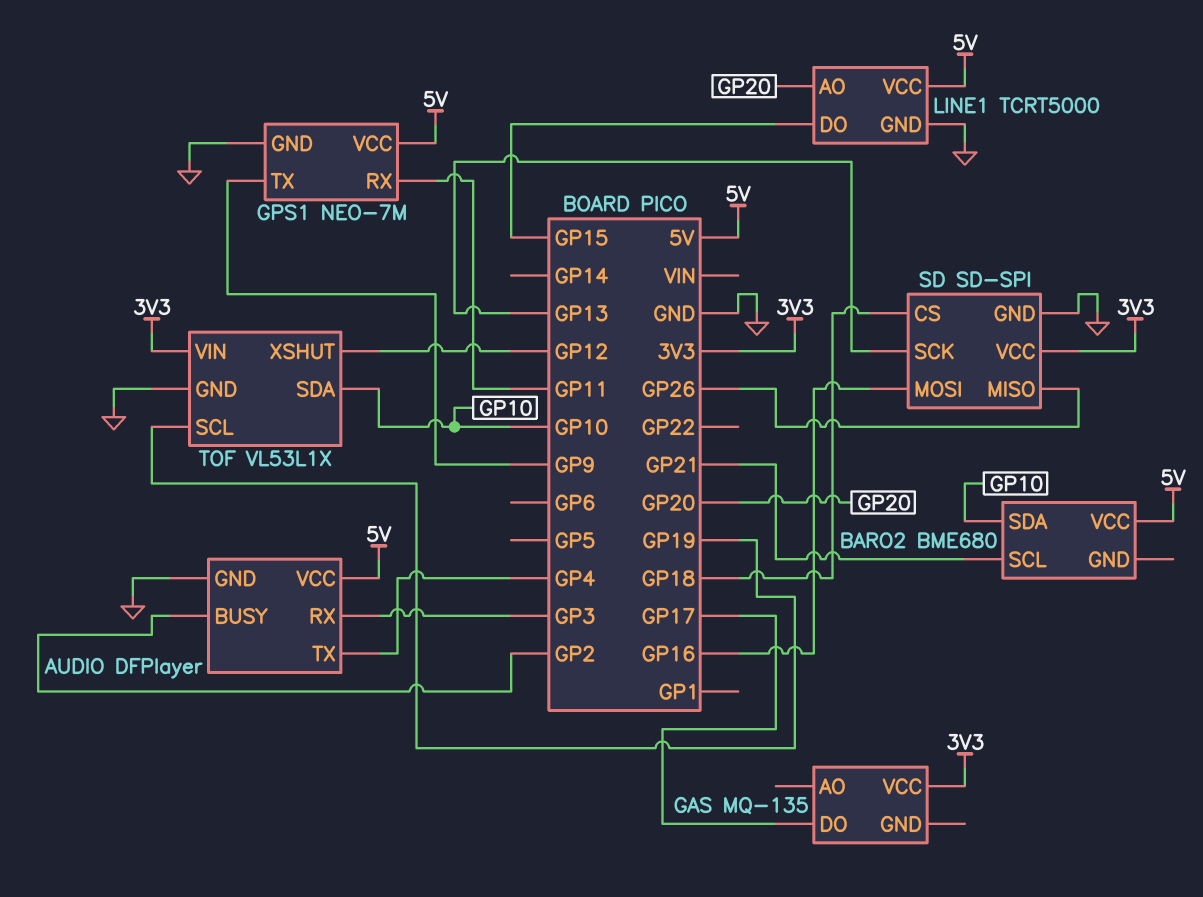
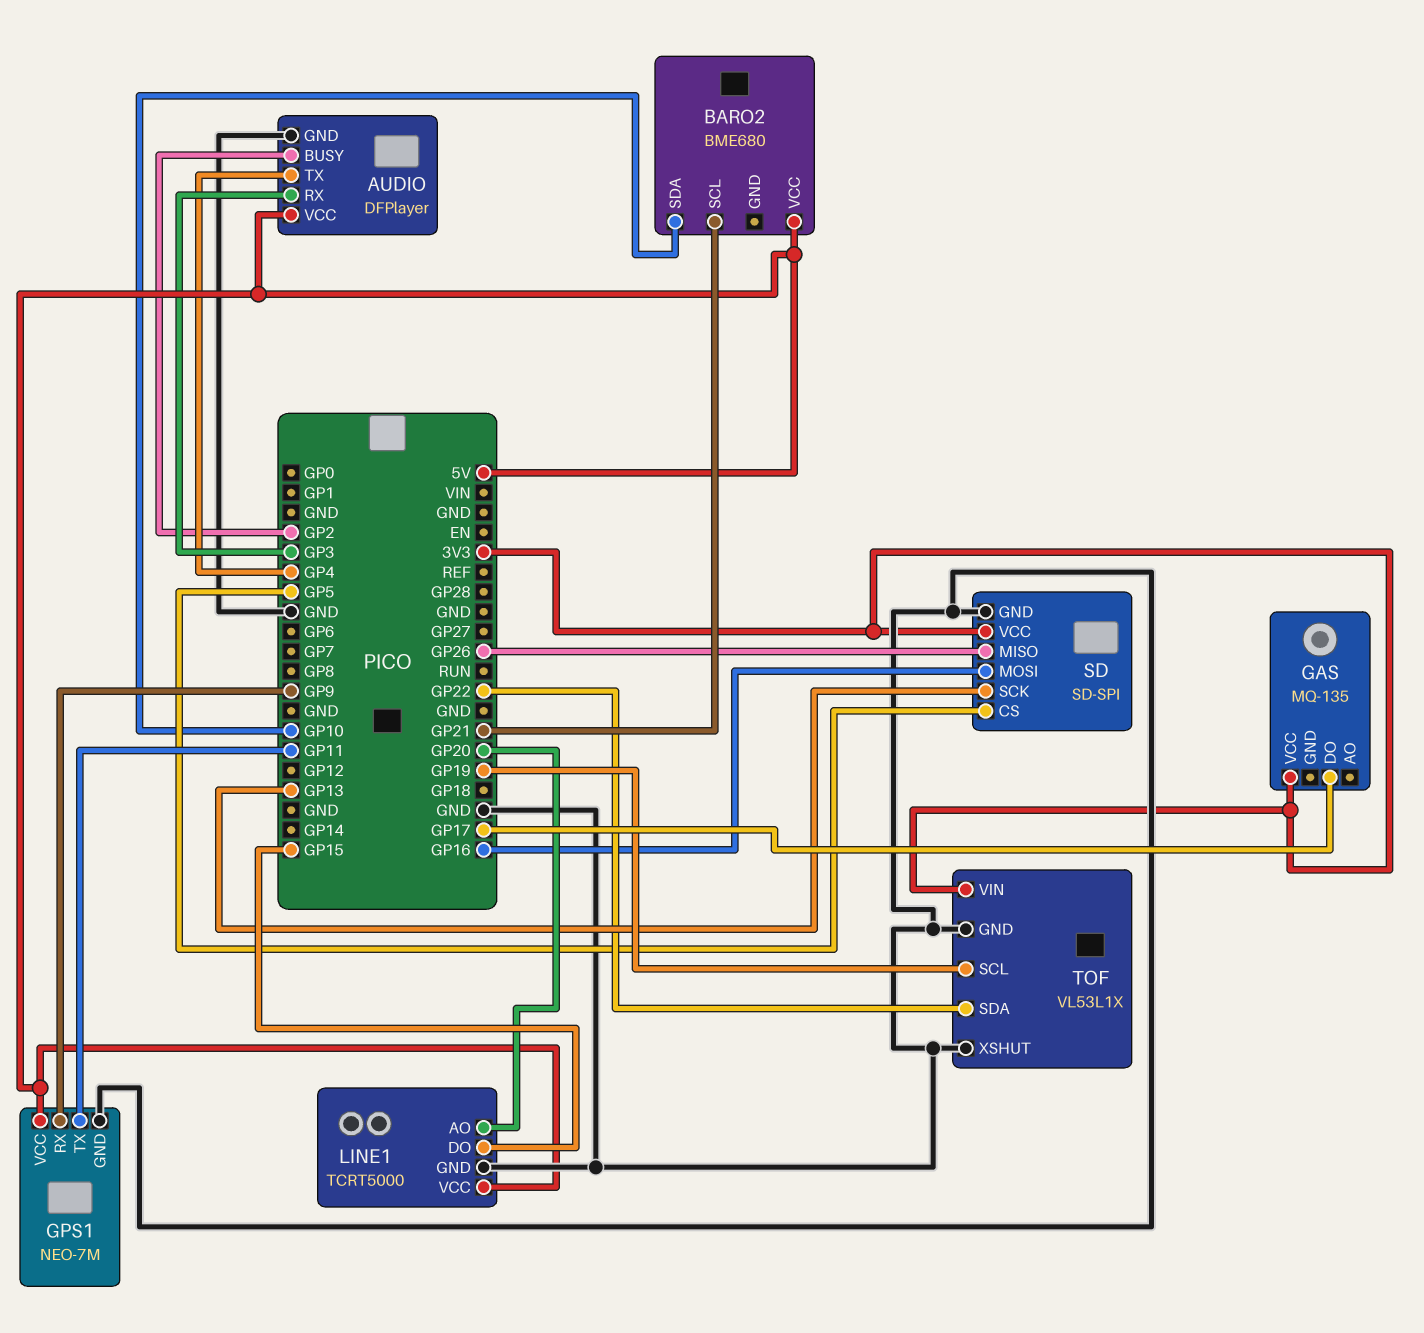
GPS1 pin RX: GP11 -> GP9
GPS1 pin TX: GP9 -> GP11
SD pin CS: GP18 -> GP5
TOF pin SDA: GP10 -> GP22
TOF pin XSHUT: GP12 -> GND

